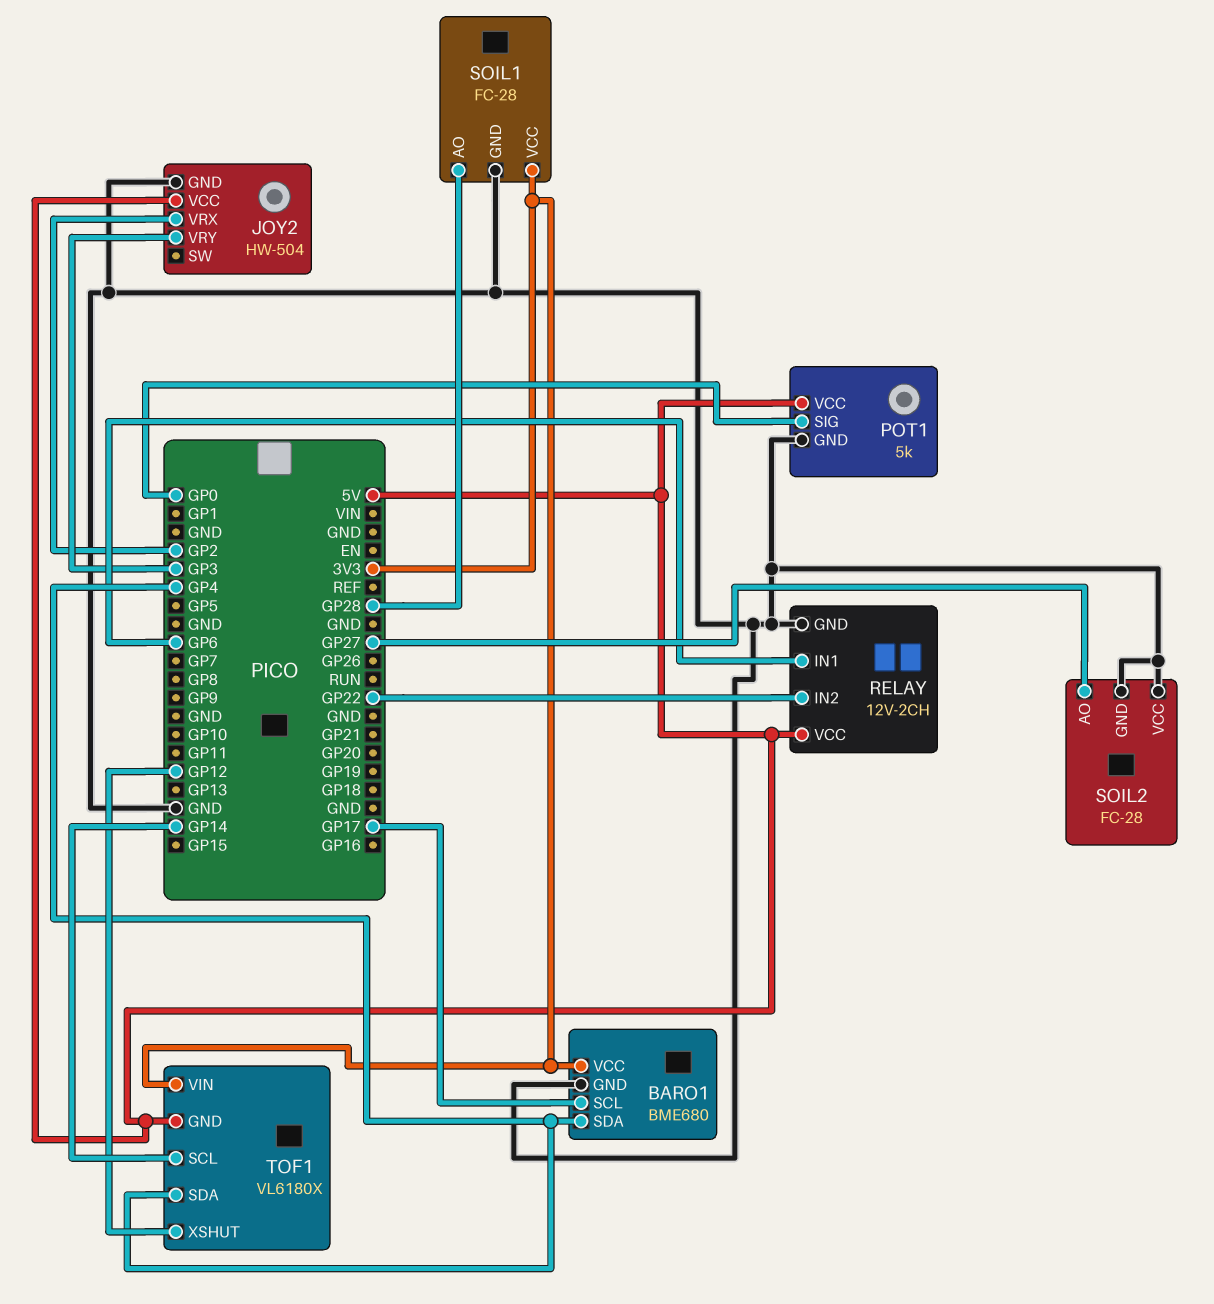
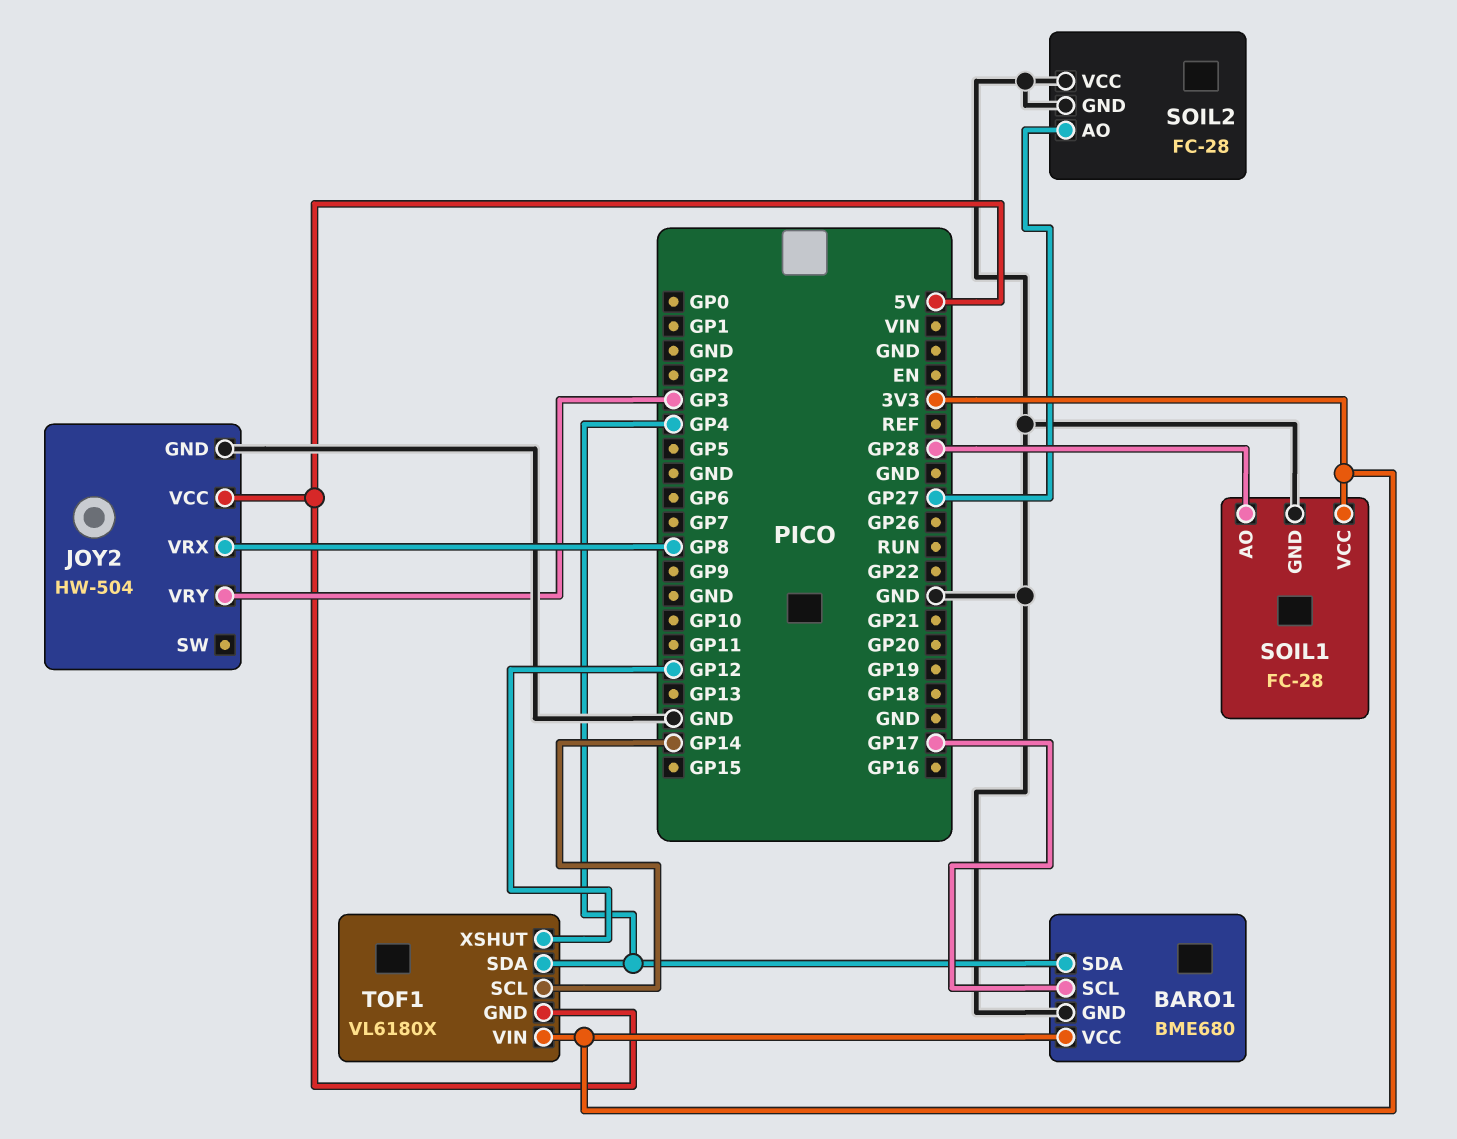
JOY2 pin VRX: GP2 -> GP8
POT1: 5k -> none
POT1 pin GND: GND -> none
POT1 pin SIG: GP0 -> none
POT1 pin VCC: 5V -> none
RELAY: 12V-2CH -> none
RELAY pin GND: GND -> none
RELAY pin IN1: GP6 -> none
RELAY pin IN2: GP22 -> none
RELAY pin VCC: 5V -> none

